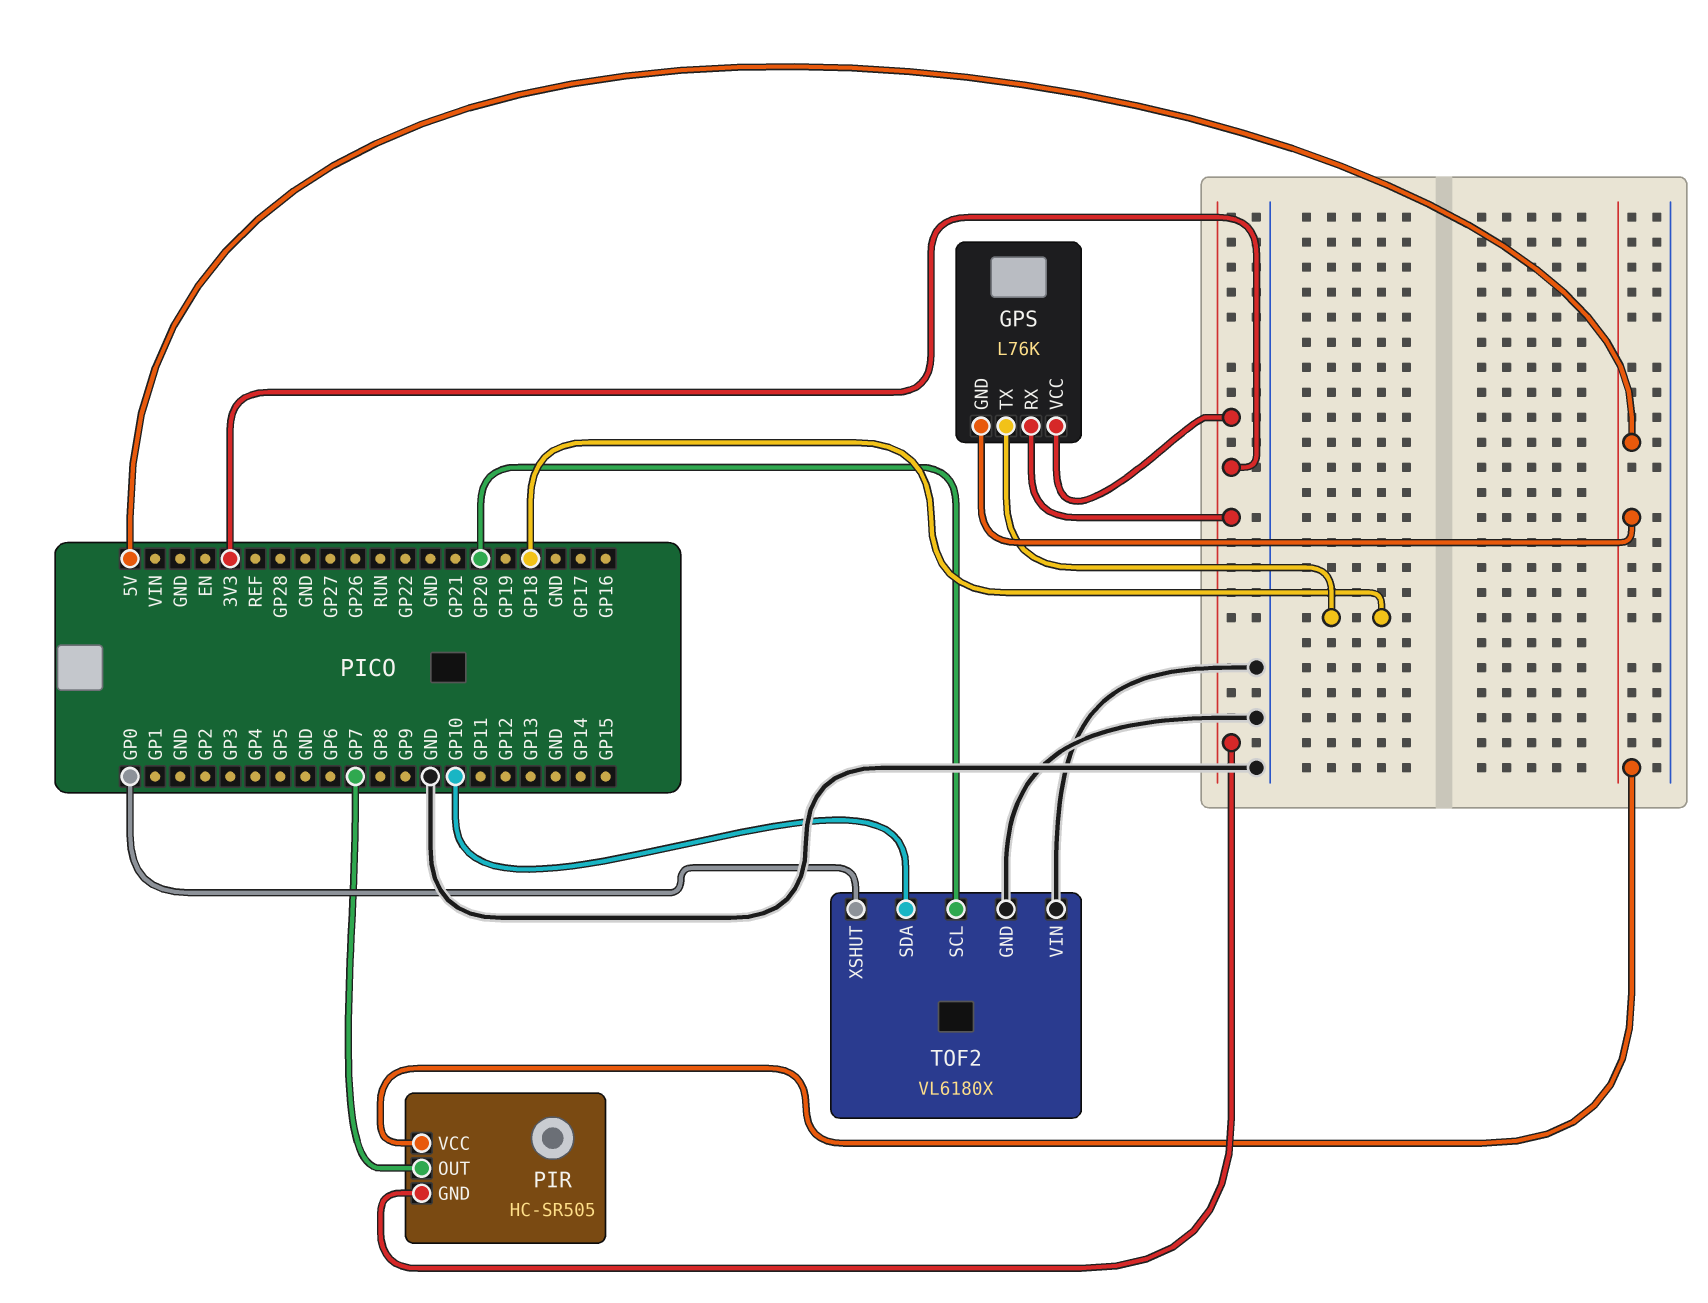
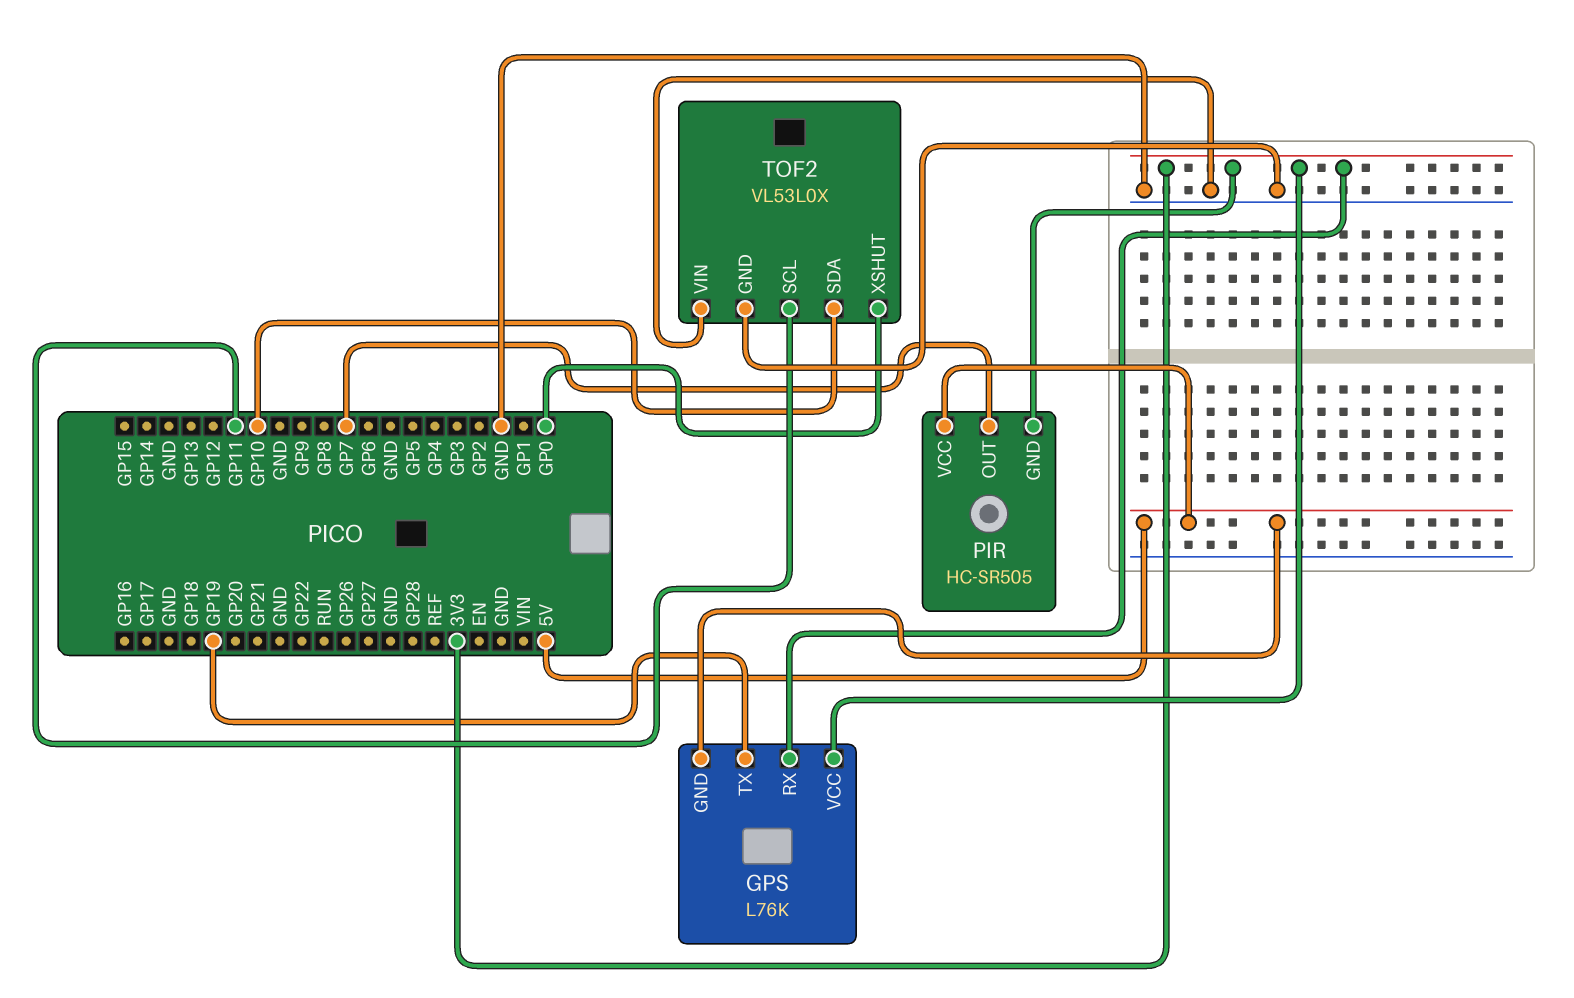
GPS pin TX: GP18 -> GP19
TOF2: VL6180X -> VL53L0X
TOF2 pin SCL: GP20 -> GP11

